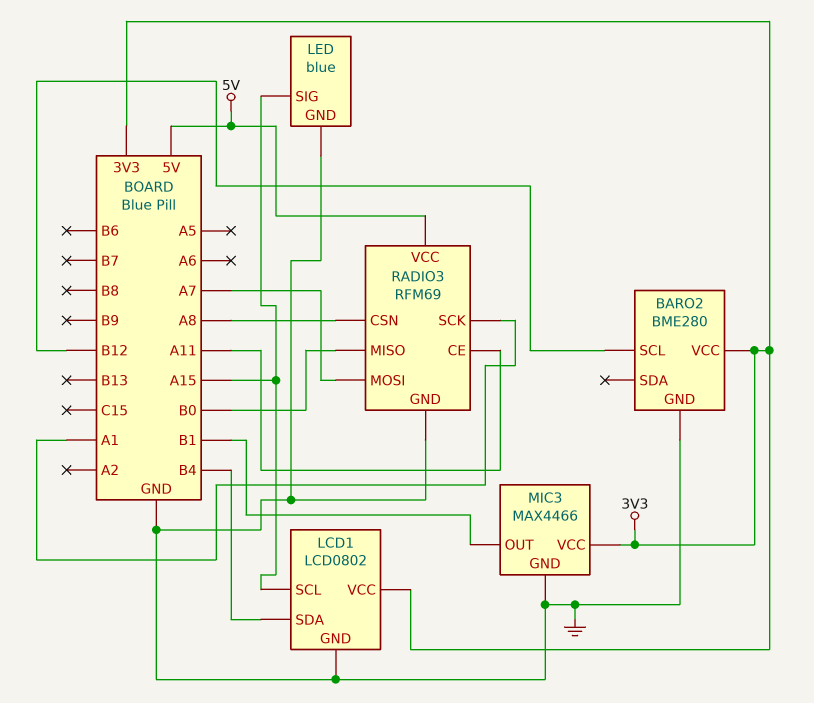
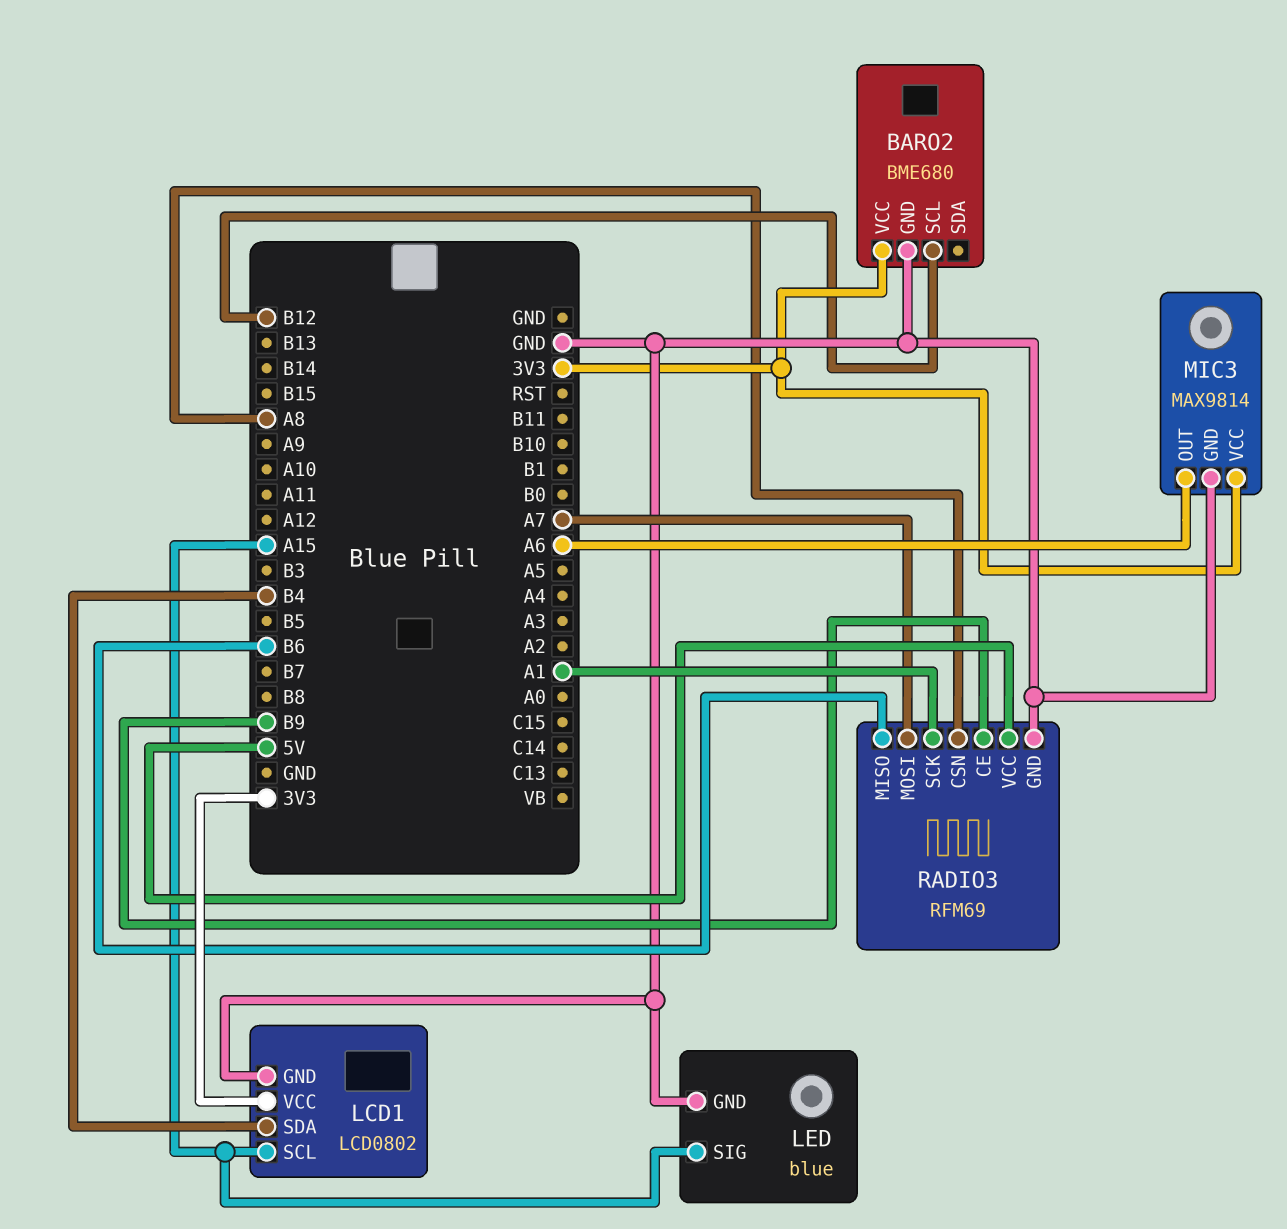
BARO2: BME280 -> BME680
MIC3: MAX4466 -> MAX9814
MIC3 pin OUT: B1 -> A6
RADIO3 pin CE: A11 -> B9
RADIO3 pin MISO: B0 -> B6

